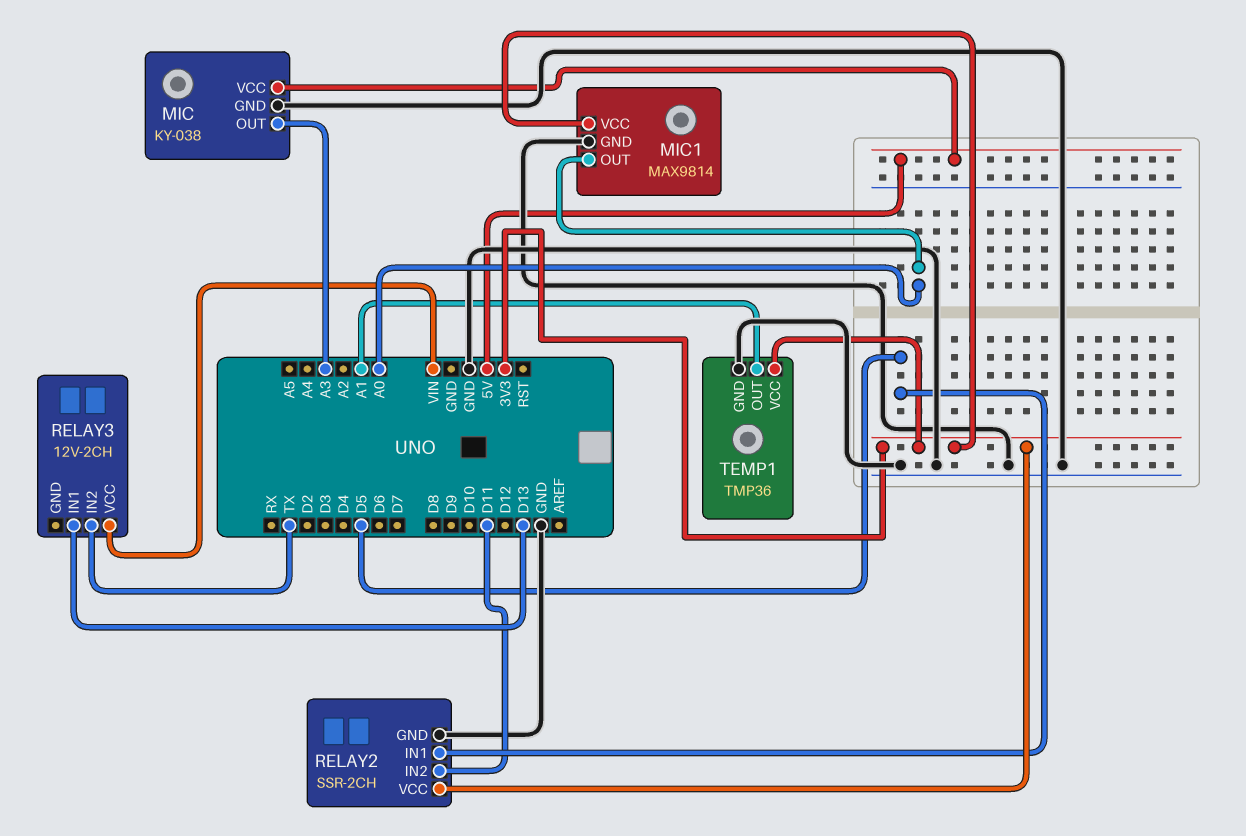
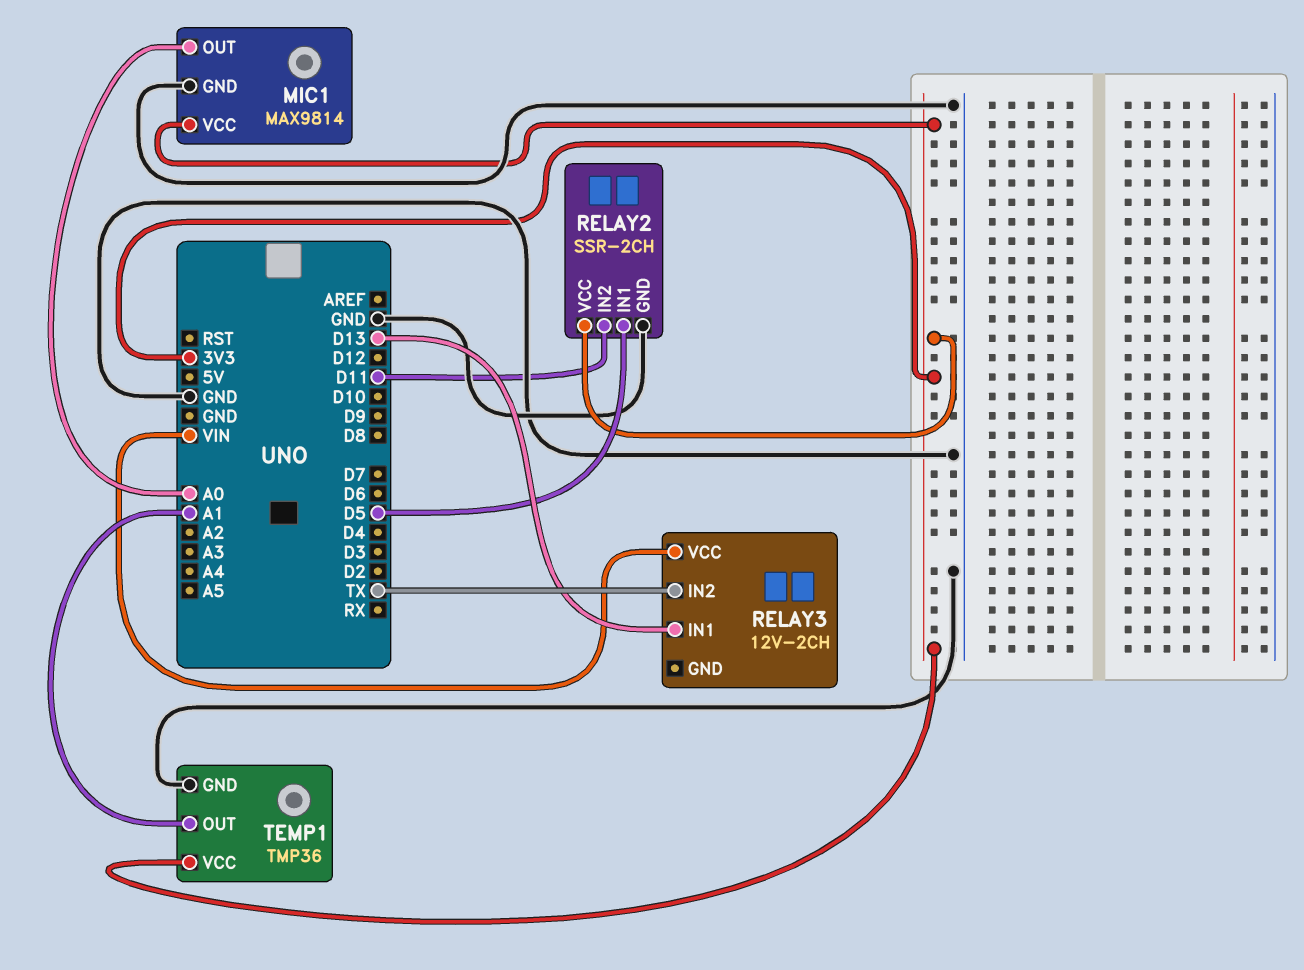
MIC: KY-038 -> none
MIC pin GND: GND -> none
MIC pin OUT: A3 -> none
MIC pin VCC: 5V -> none

